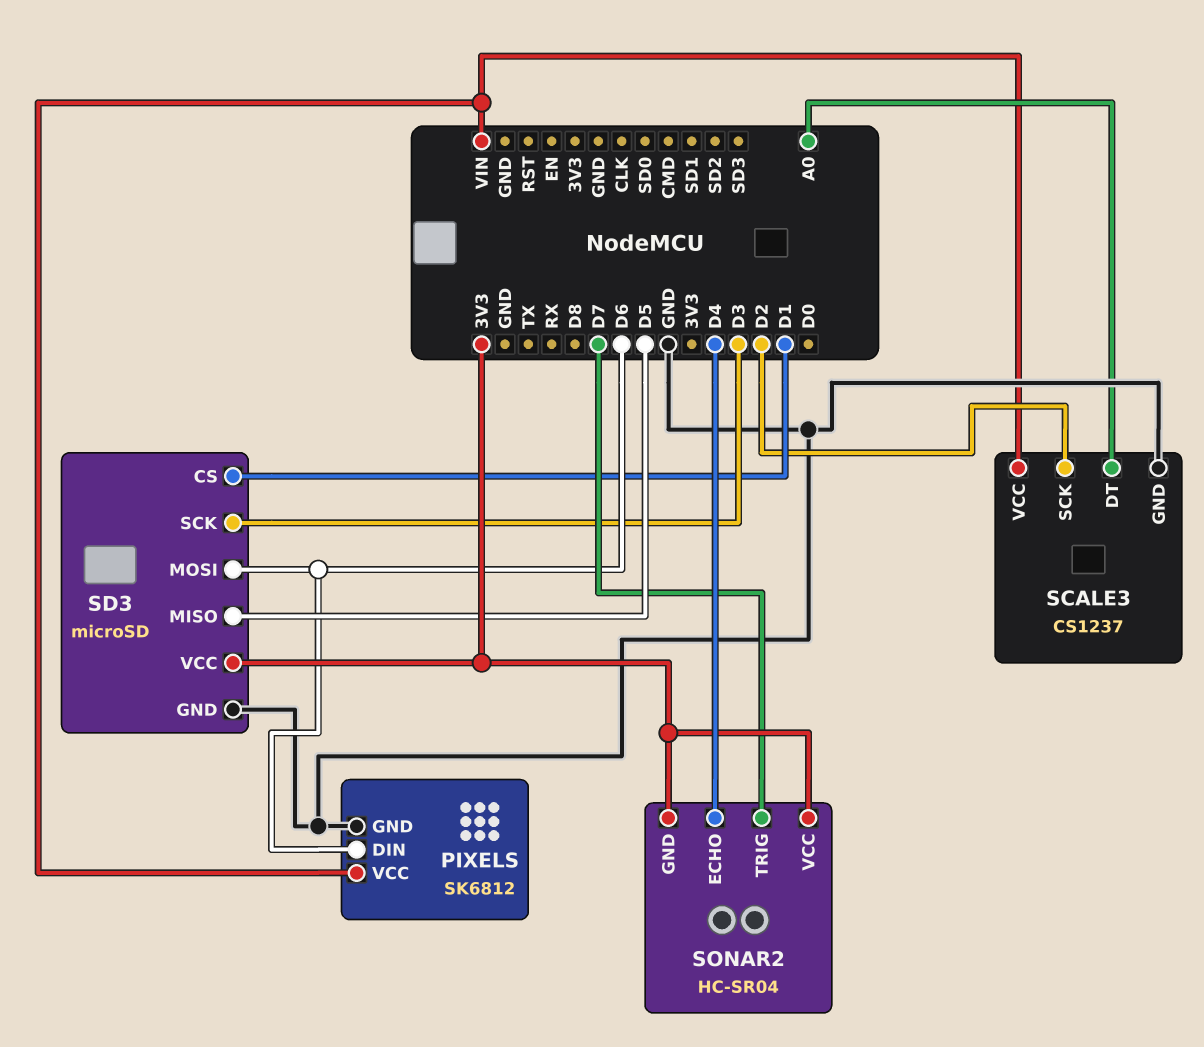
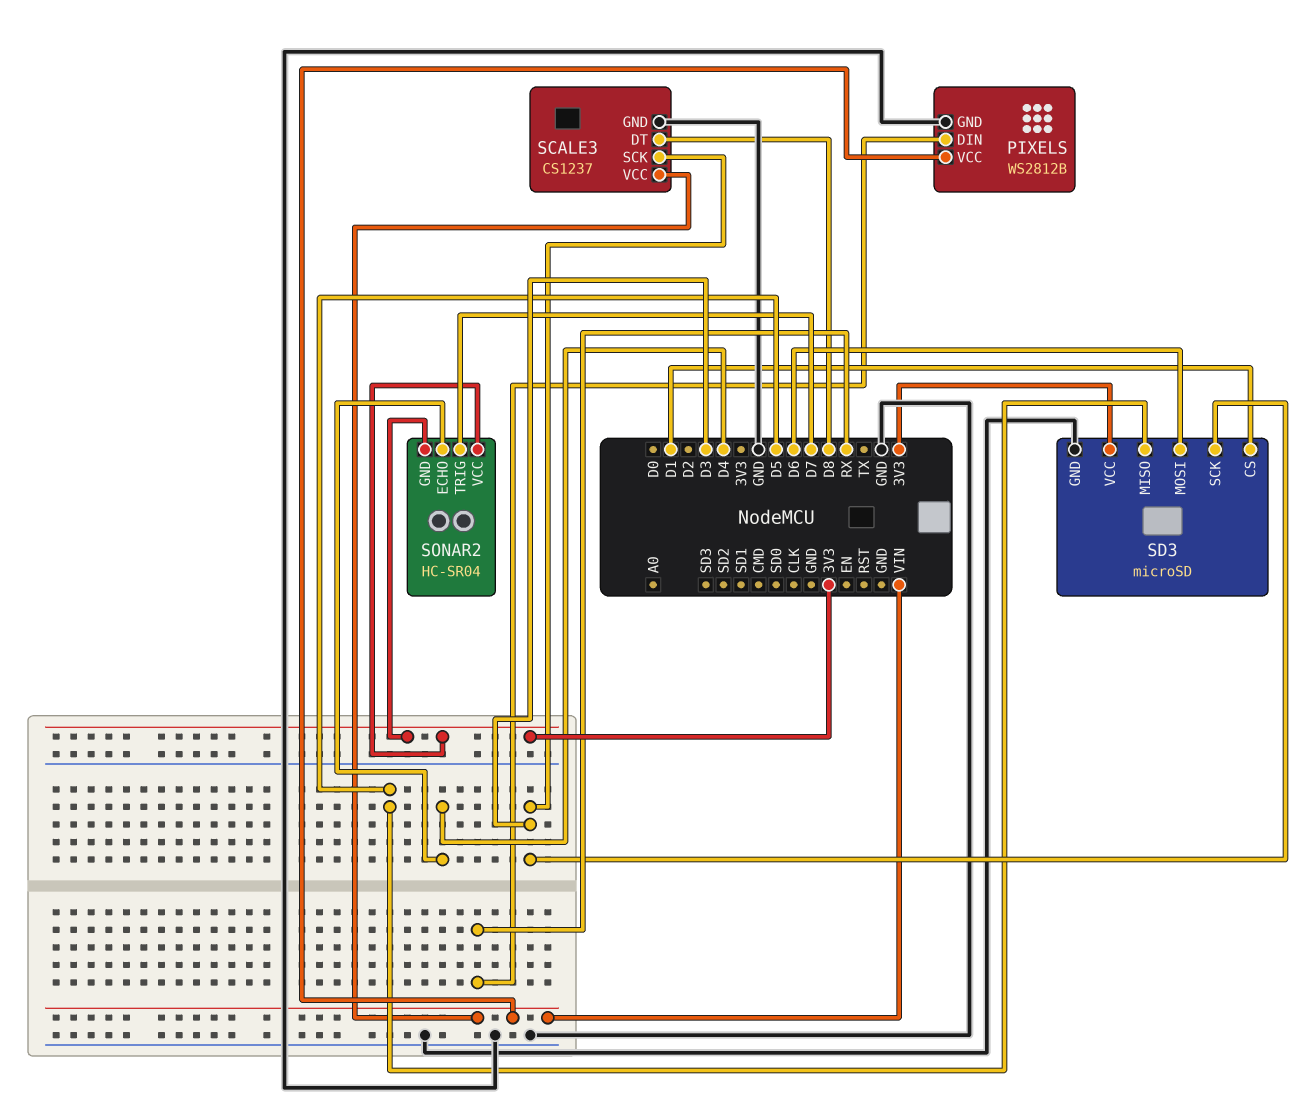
PIXELS: SK6812 -> WS2812B
PIXELS pin DIN: D6 -> RX
SCALE3 pin DT: A0 -> D8
SCALE3 pin SCK: D2 -> D3

